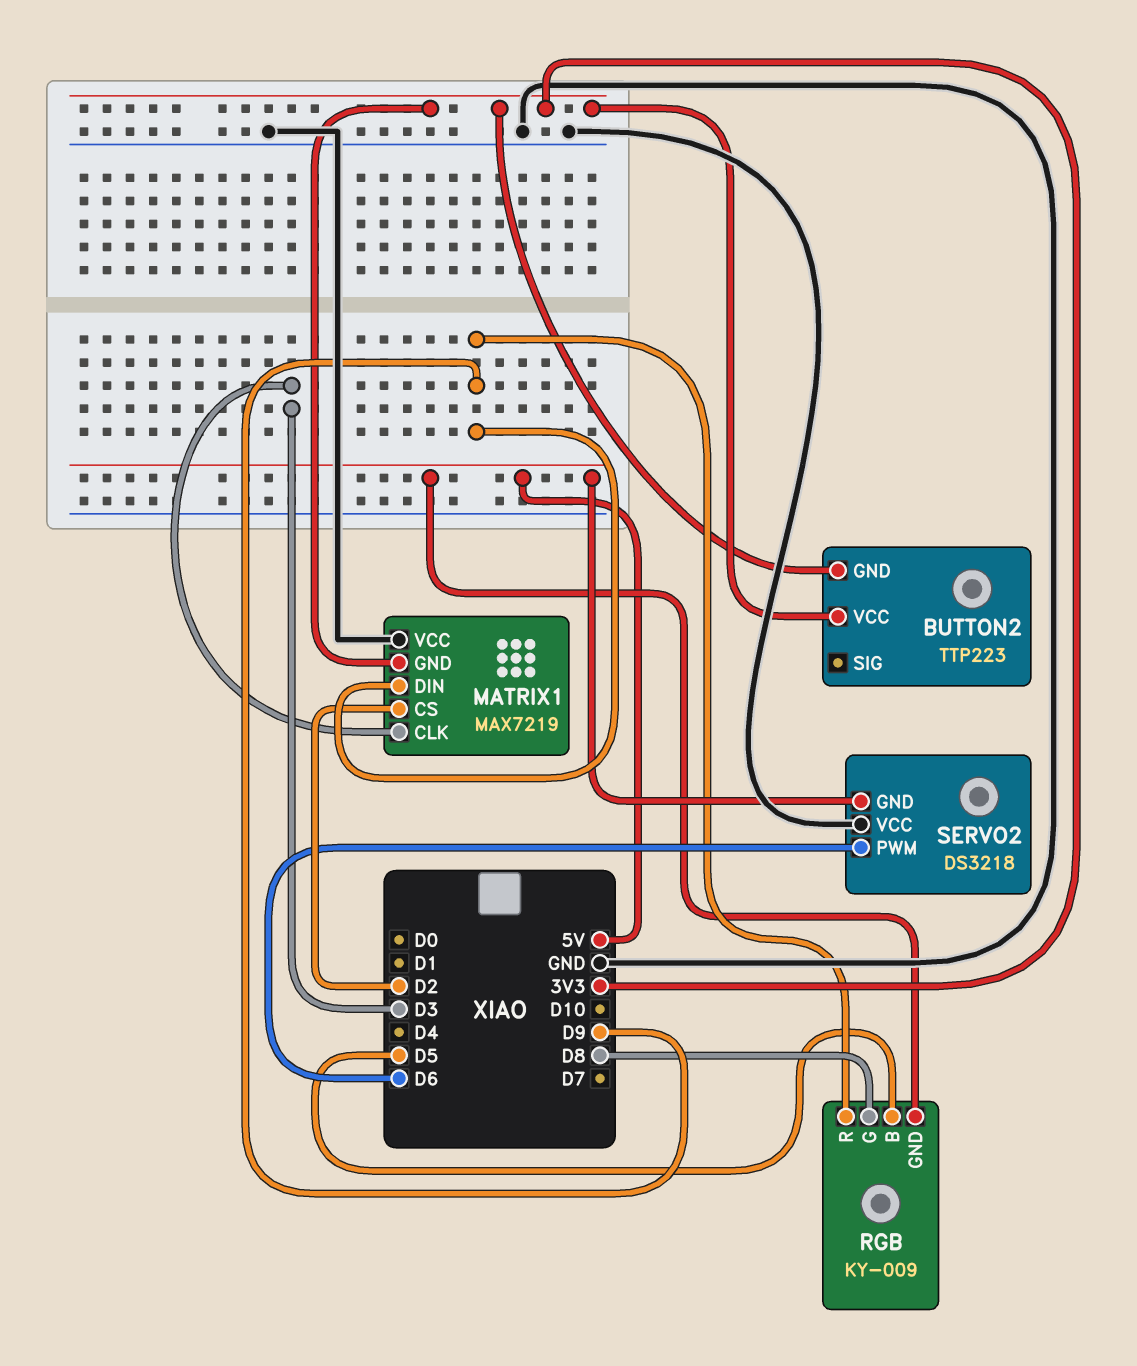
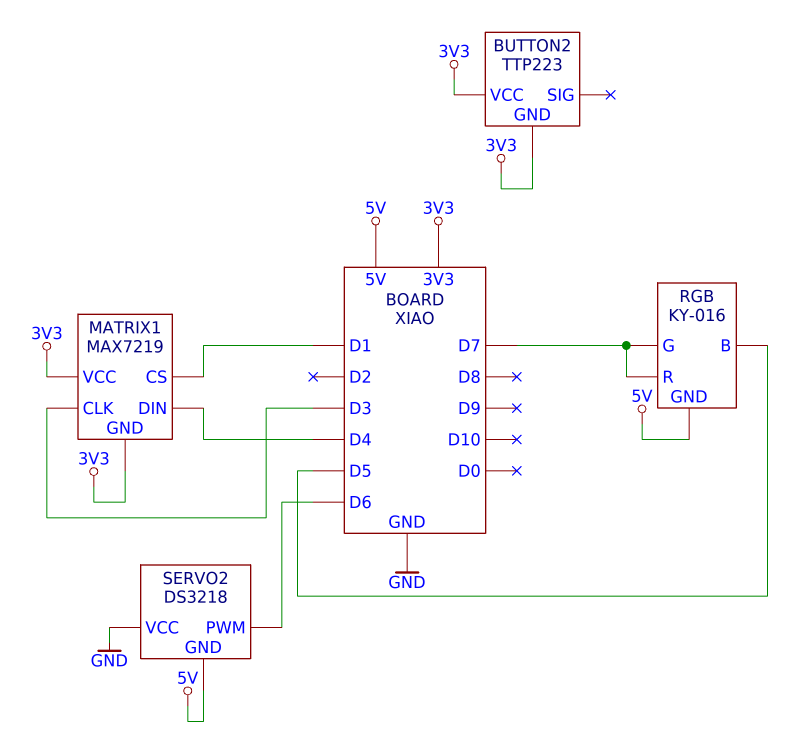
MATRIX1 pin CS: D2 -> D1
MATRIX1 pin DIN: D9 -> D4
MATRIX1 pin VCC: GND -> 3V3
RGB: KY-009 -> KY-016
RGB pin G: D8 -> D7
RGB pin R: D9 -> D7

